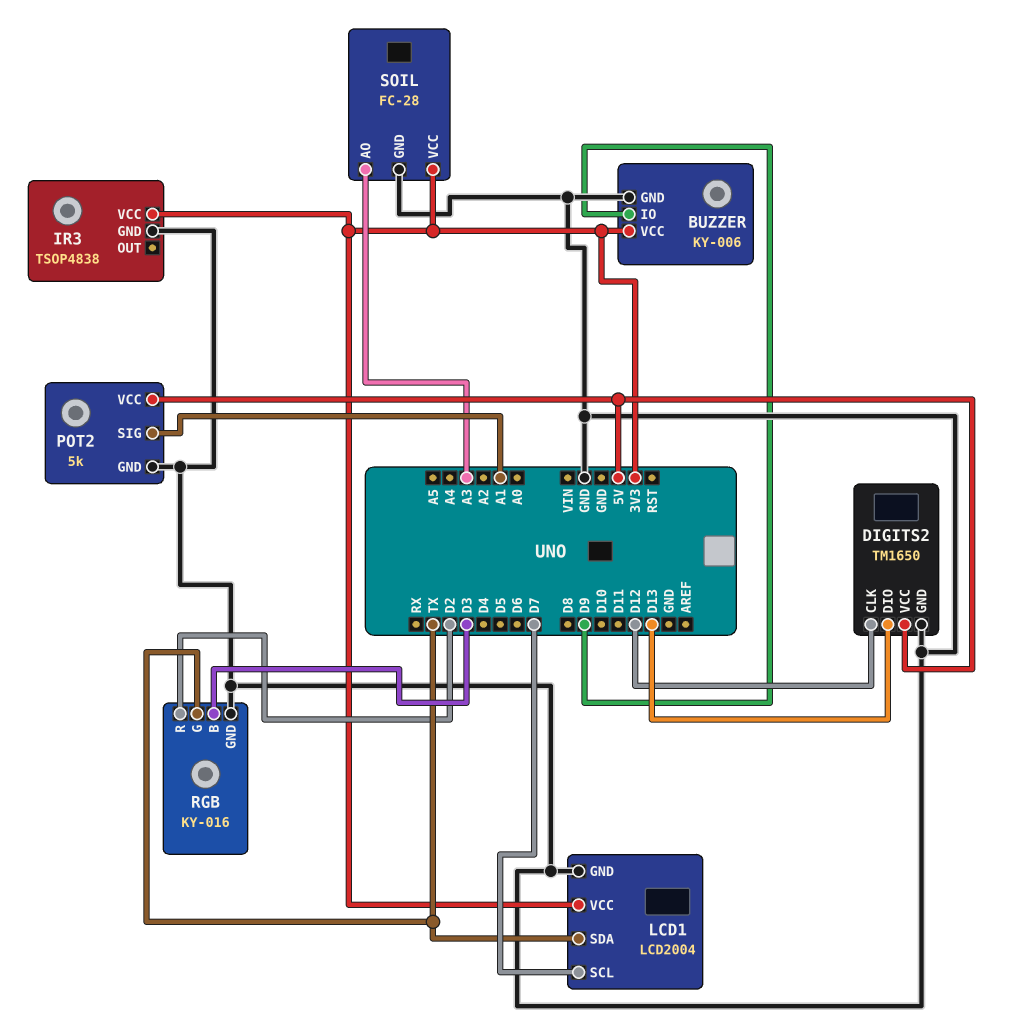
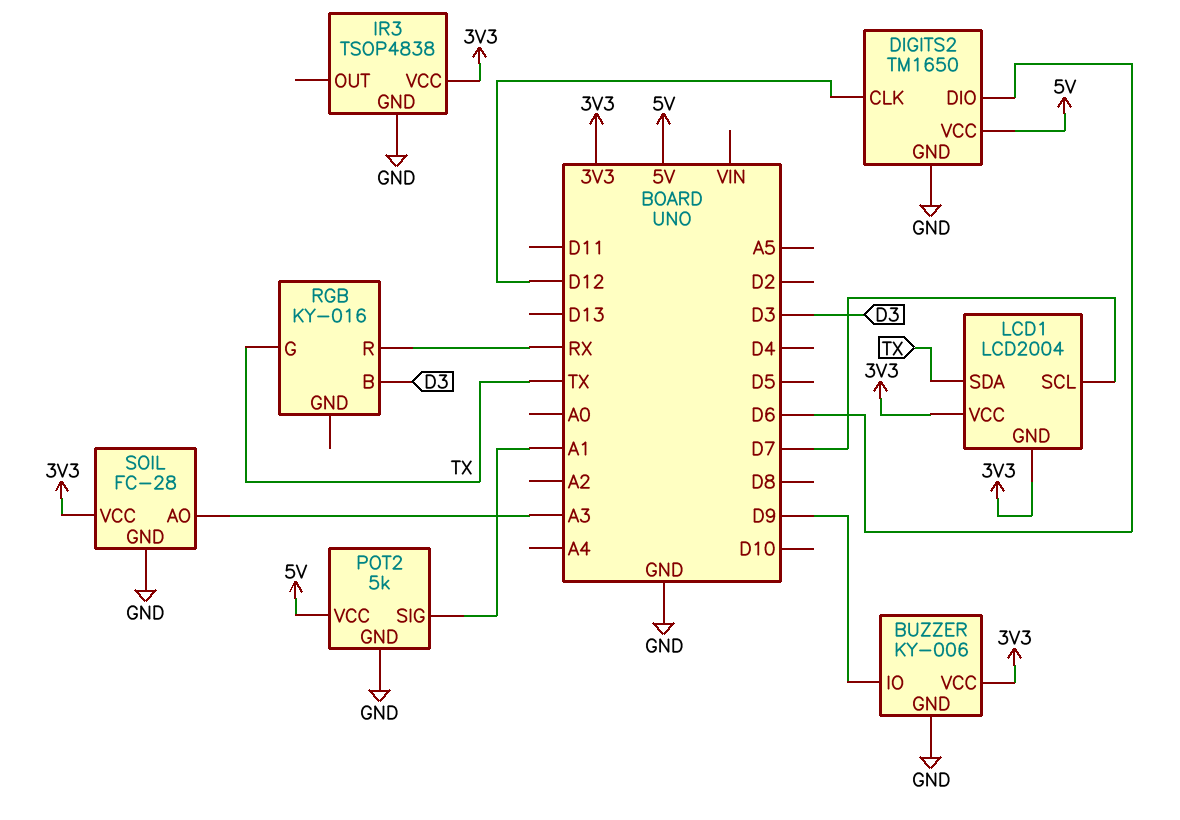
DIGITS2 pin DIO: D13 -> D6
LCD1 pin GND: GND -> 3V3
RGB pin GND: GND -> none
RGB pin R: D2 -> RX

